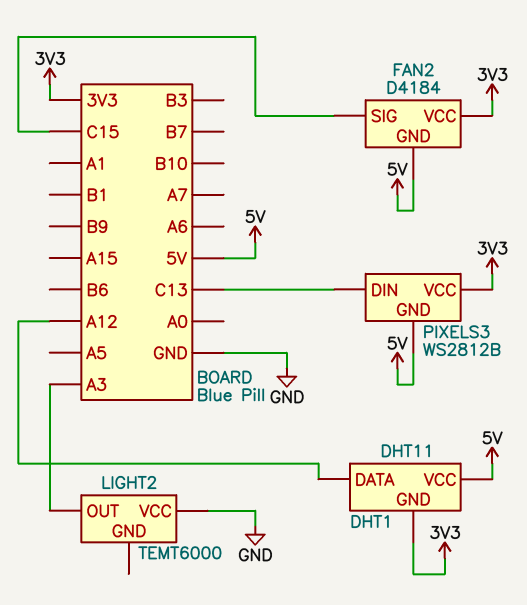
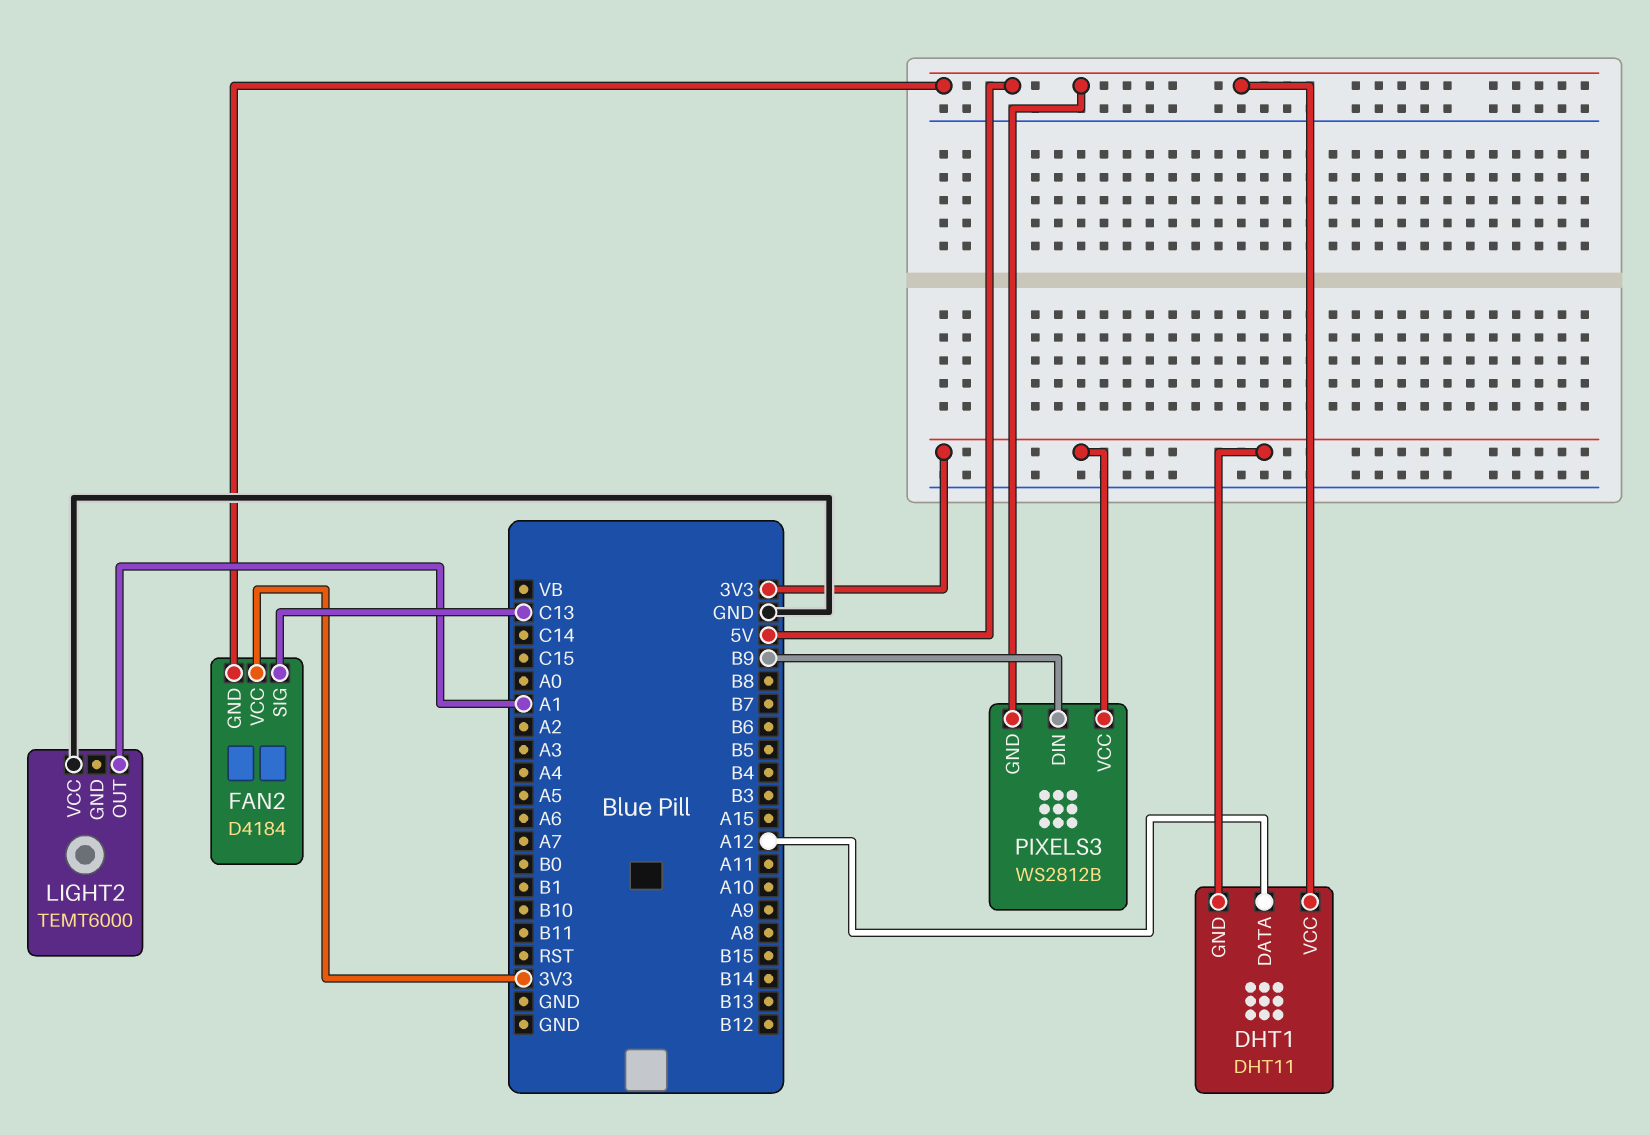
FAN2 pin SIG: C15 -> C13
LIGHT2 pin OUT: A3 -> A1
PIXELS3 pin DIN: C13 -> B9

